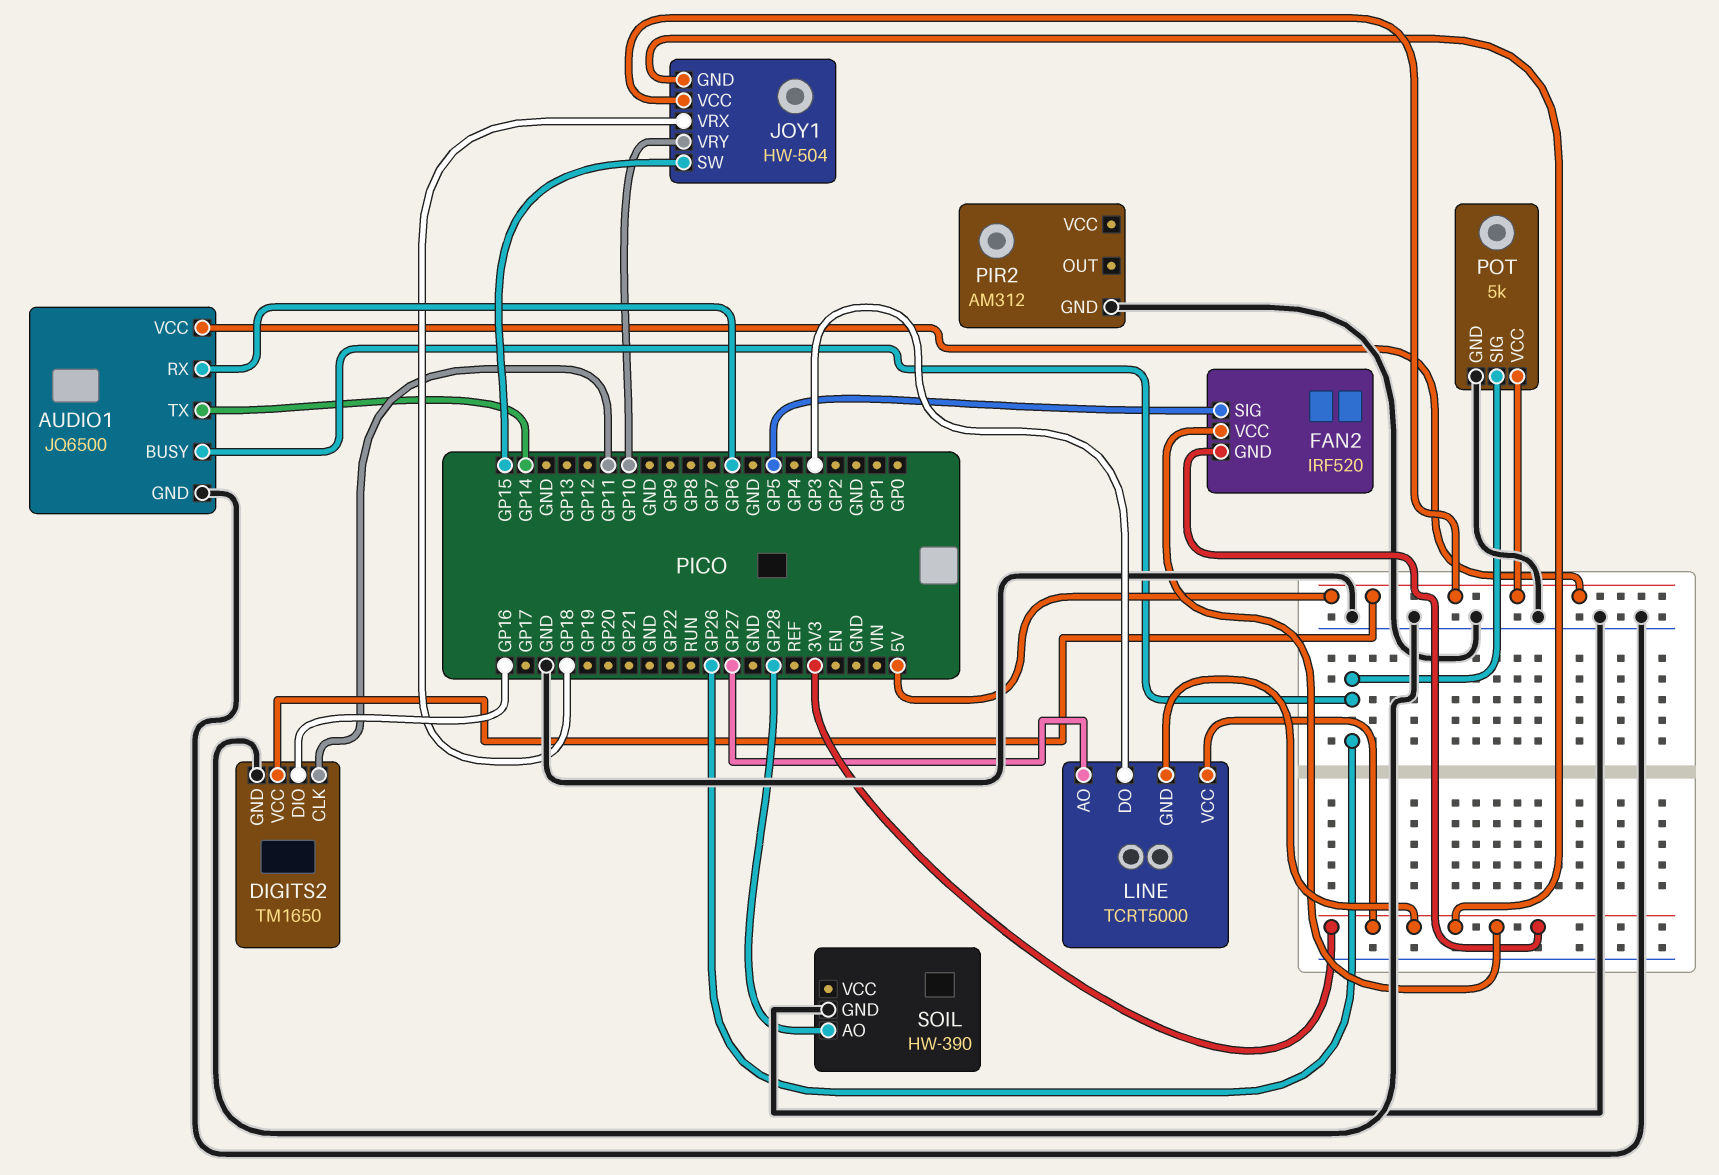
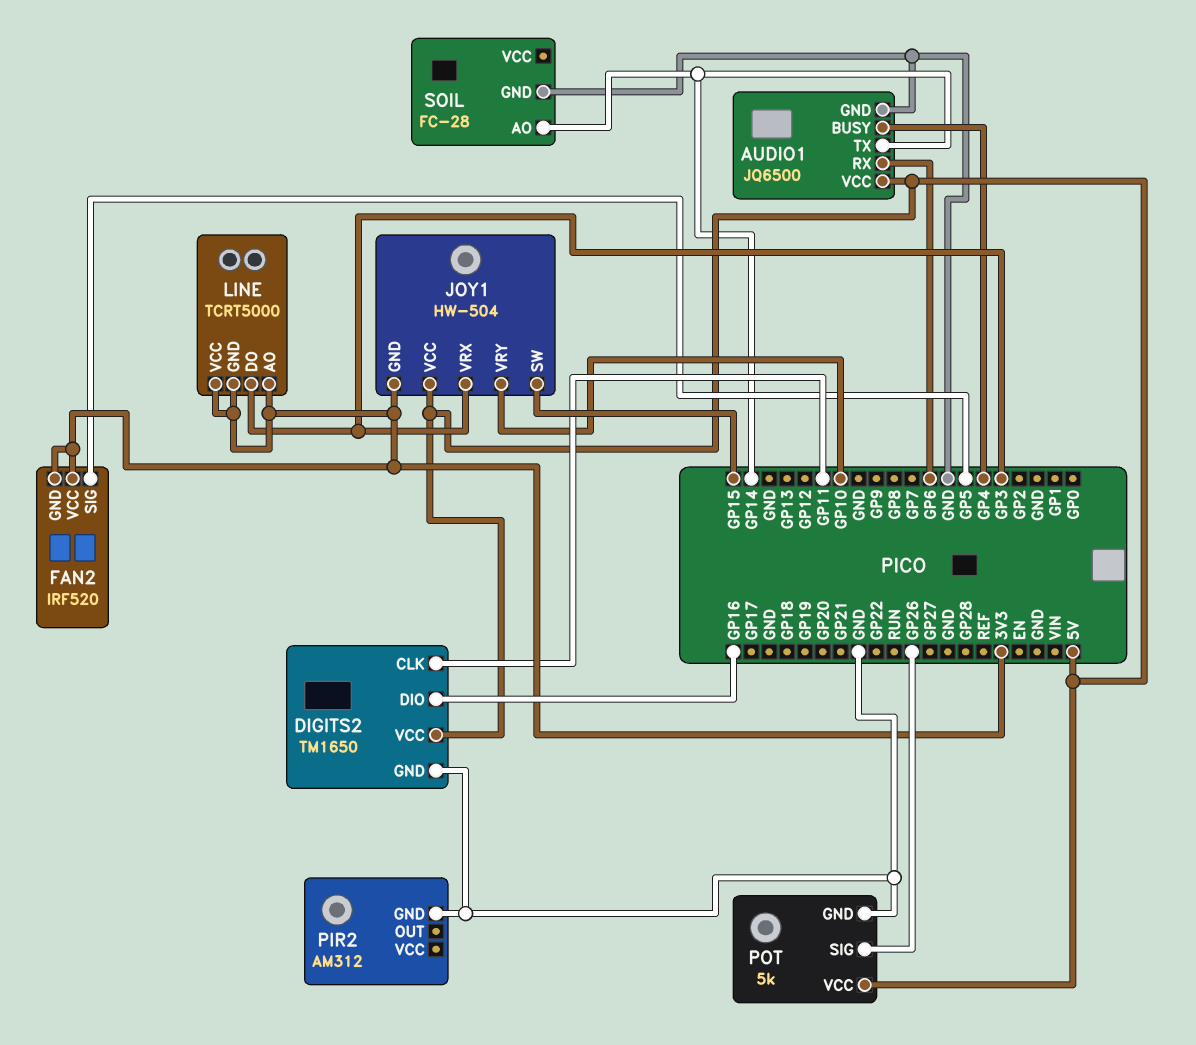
AUDIO1 pin BUSY: GP26 -> GP4
JOY1 pin VRX: GP18 -> GP3
LINE pin AO: GP27 -> 3V3
SOIL: HW-390 -> FC-28
SOIL pin AO: GP28 -> GP14

